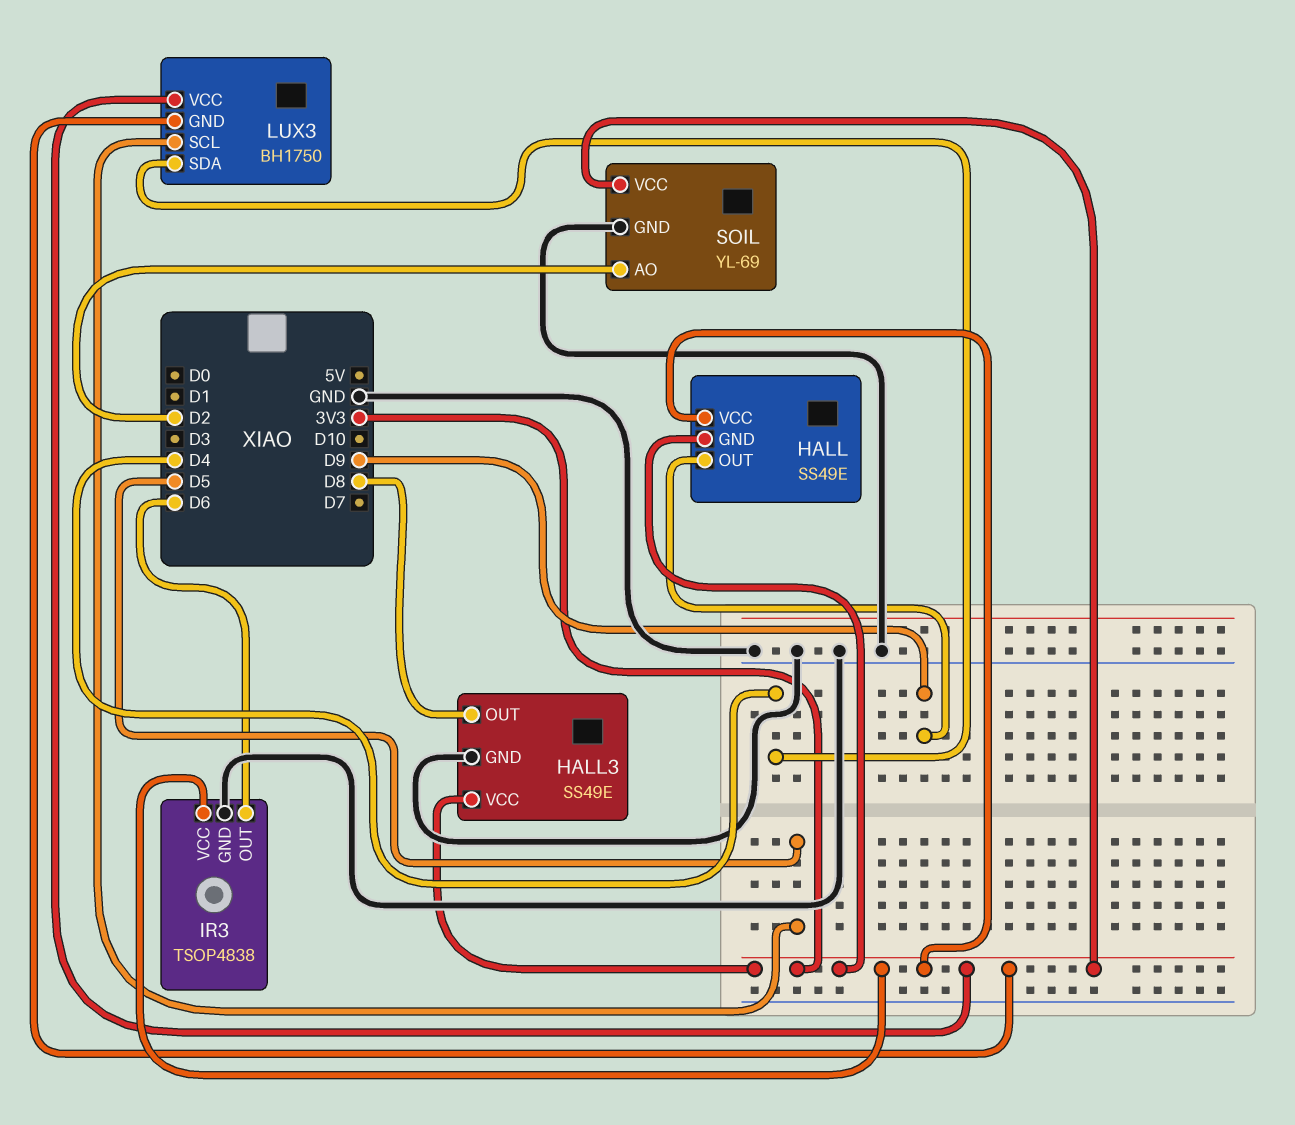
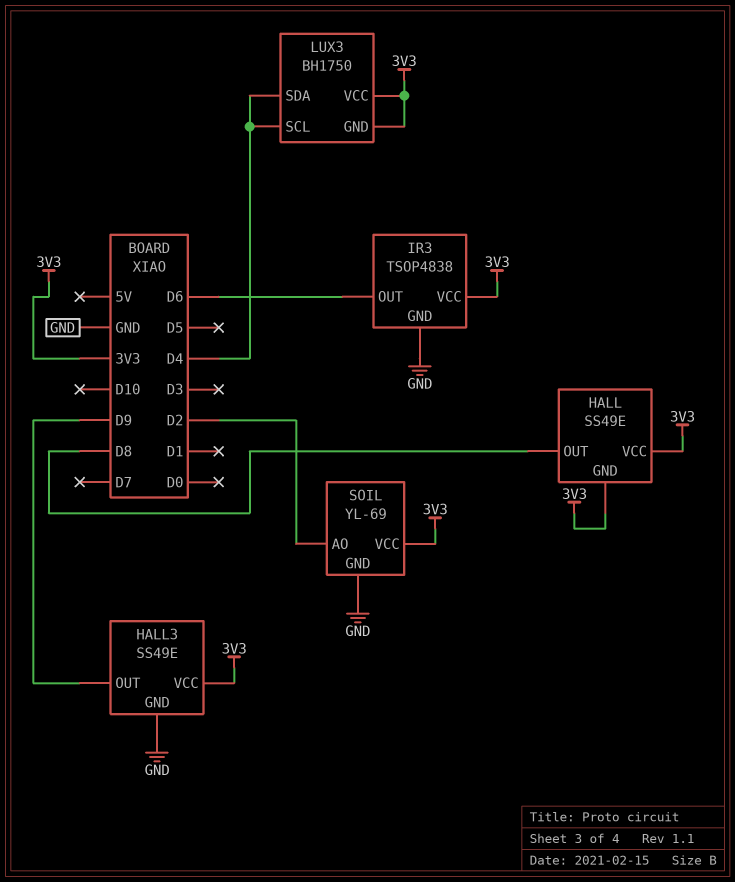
HALL pin OUT: D9 -> D8
HALL3 pin OUT: D8 -> D9
LUX3 pin SCL: D5 -> D4

